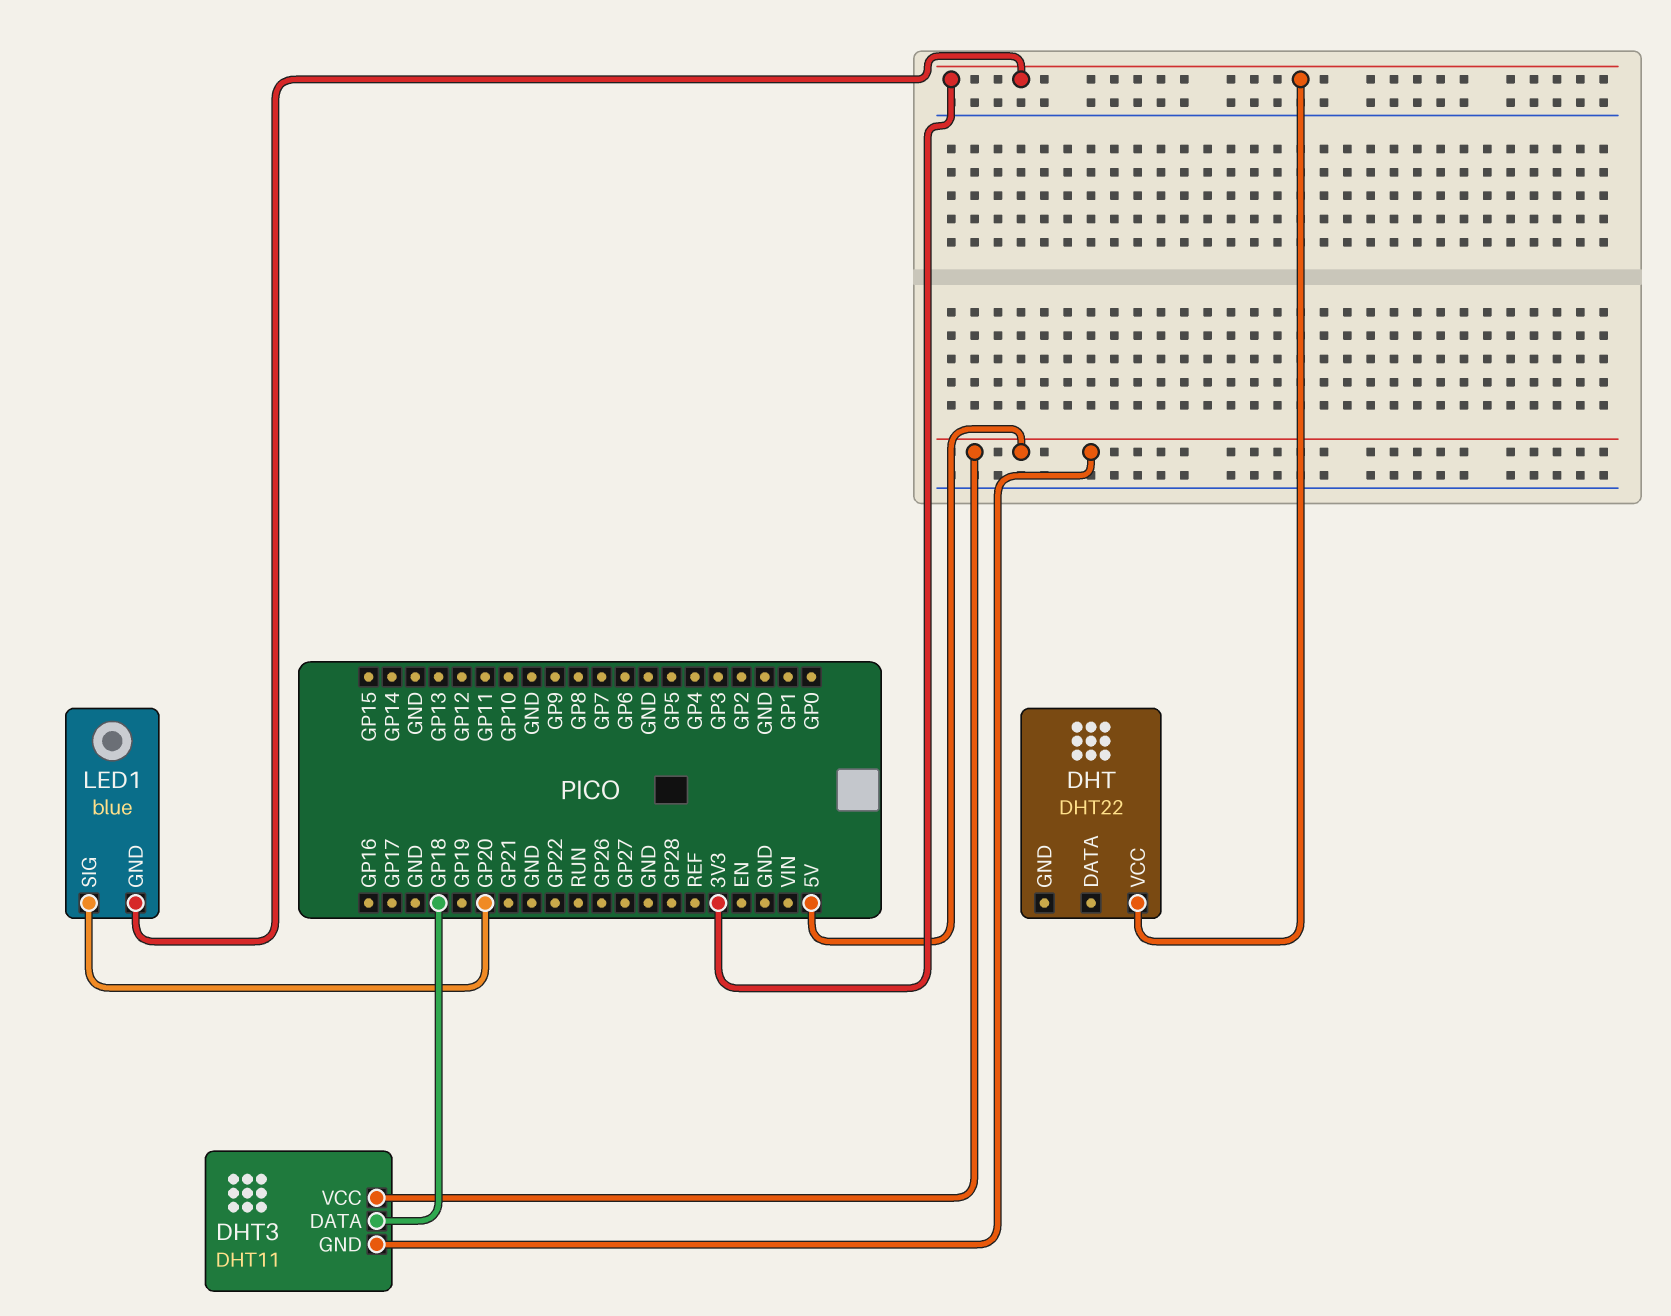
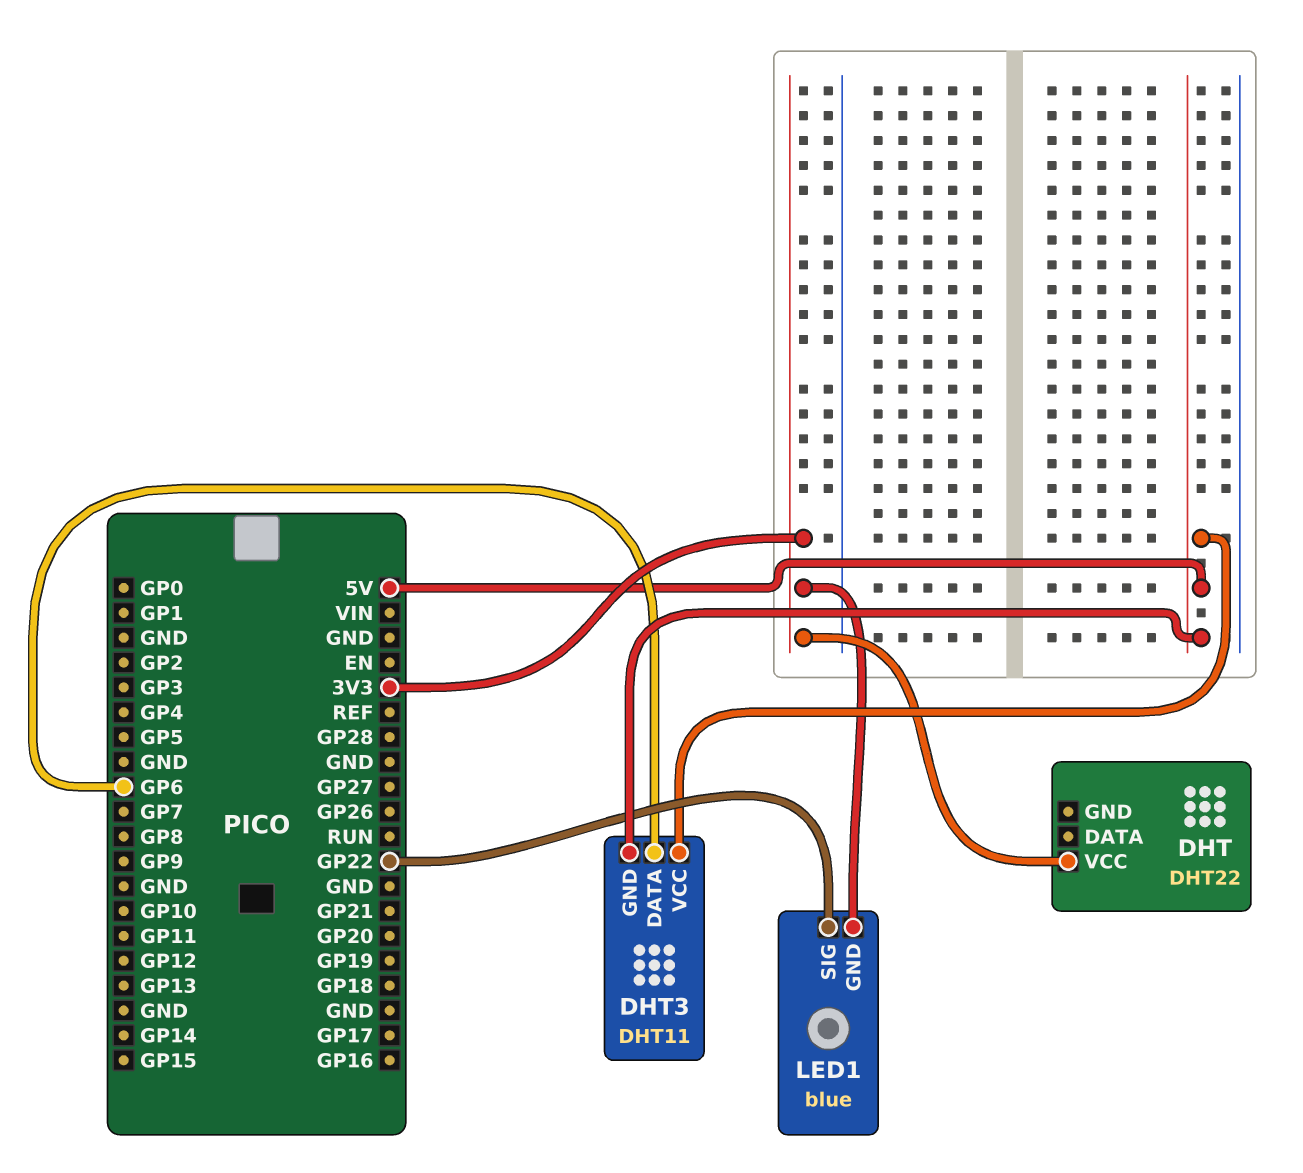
DHT3 pin DATA: GP18 -> GP6
LED1 pin SIG: GP20 -> GP22

